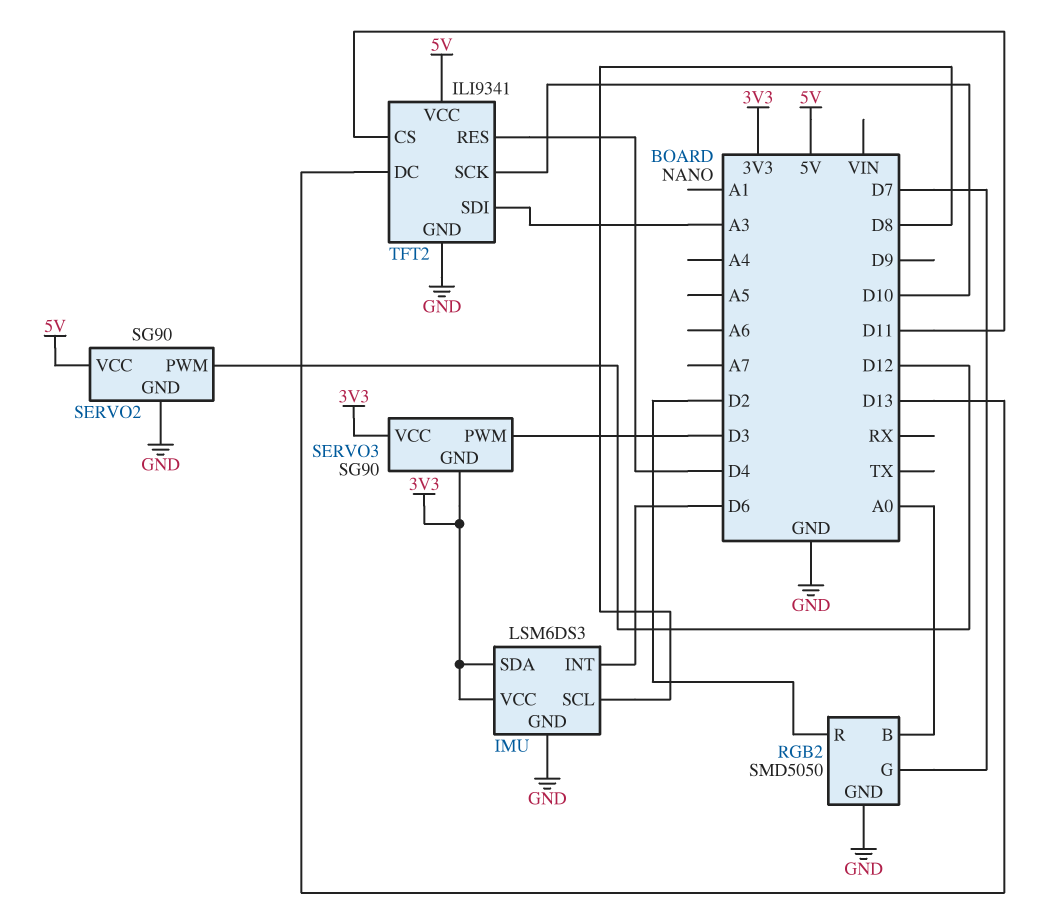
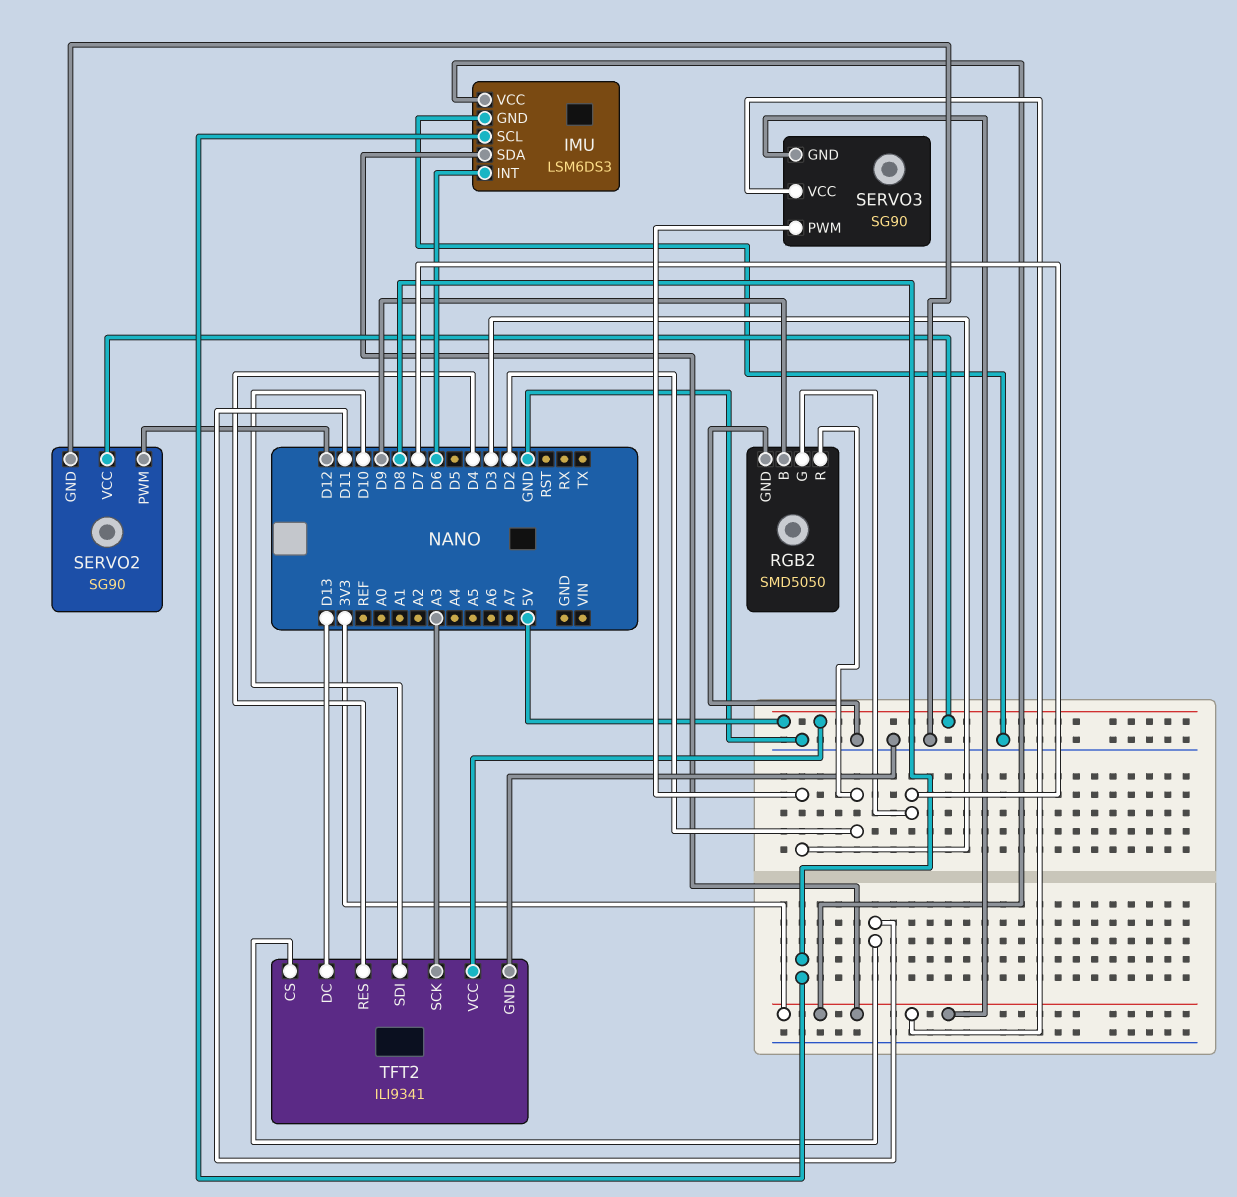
RGB2 pin B: A0 -> D9
TFT2 pin SCK: D10 -> A3
TFT2 pin SDI: A3 -> D10

